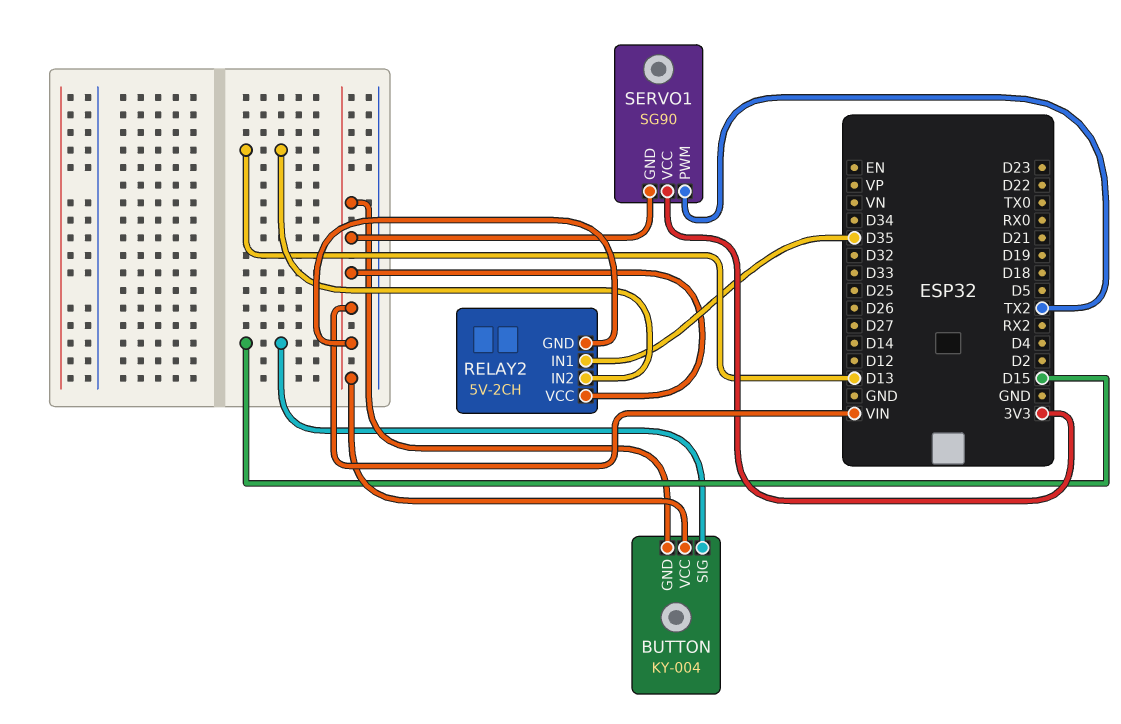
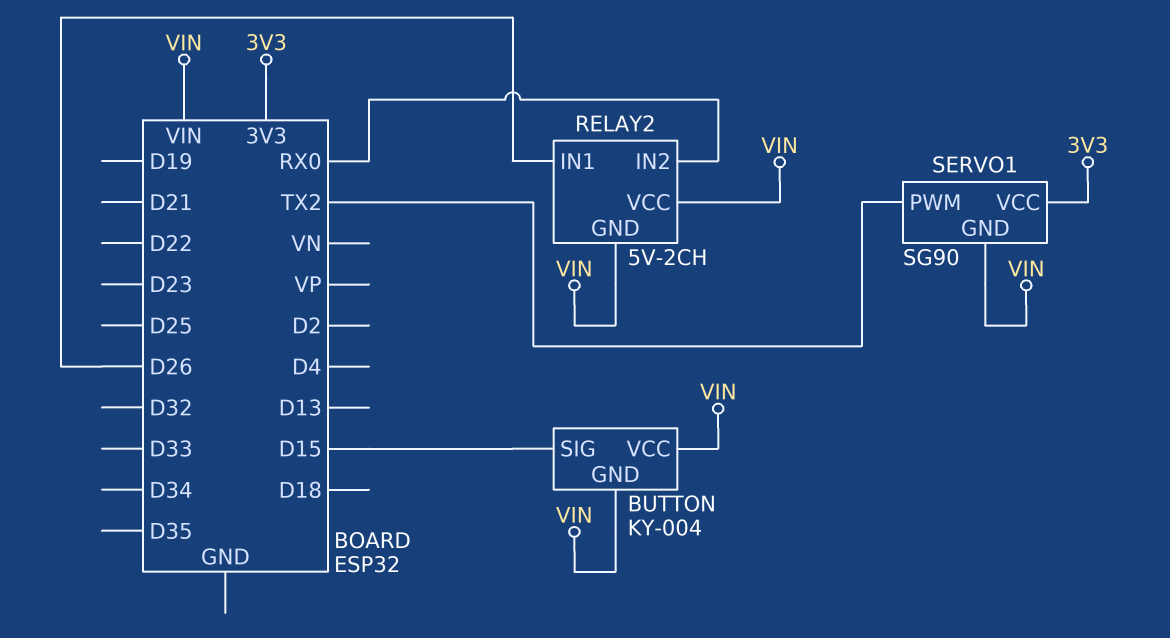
RELAY2 pin IN1: D35 -> D26
RELAY2 pin IN2: D13 -> RX0

